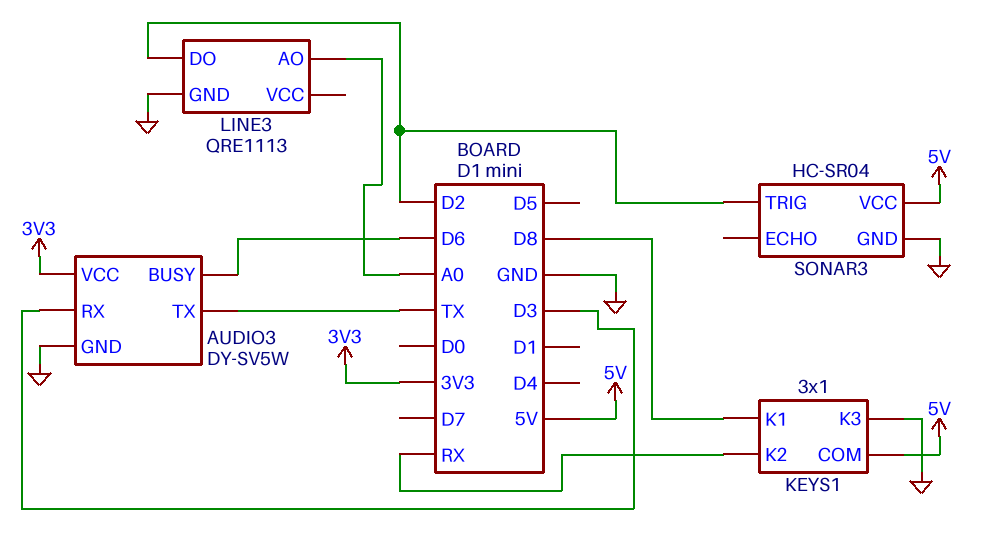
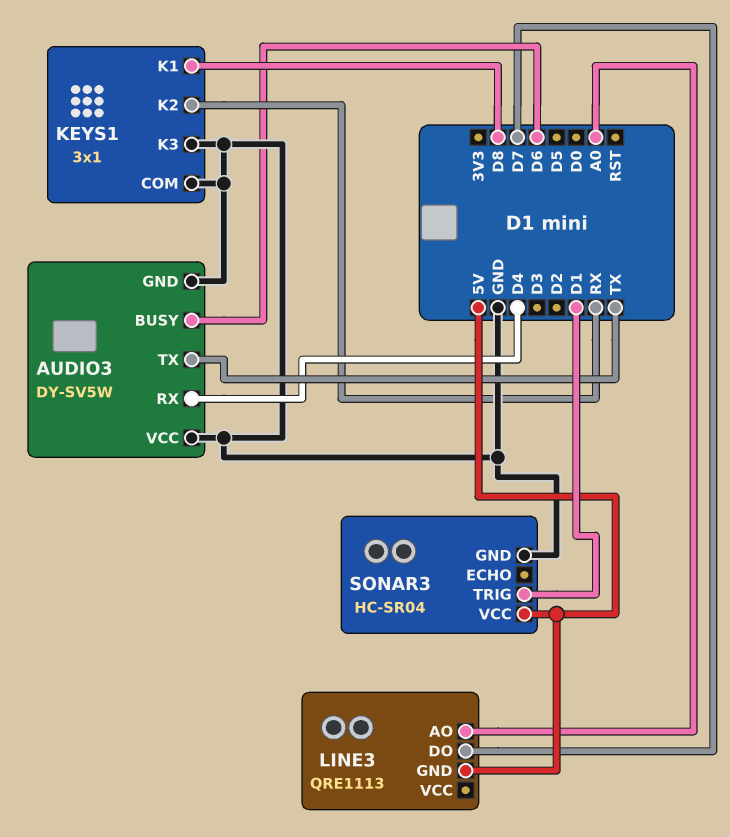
AUDIO3 pin RX: D3 -> D4
AUDIO3 pin VCC: 3V3 -> GND
KEYS1 pin COM: 5V -> GND
LINE3 pin DO: D2 -> D7
LINE3 pin GND: GND -> 5V
SONAR3 pin TRIG: D2 -> D1

